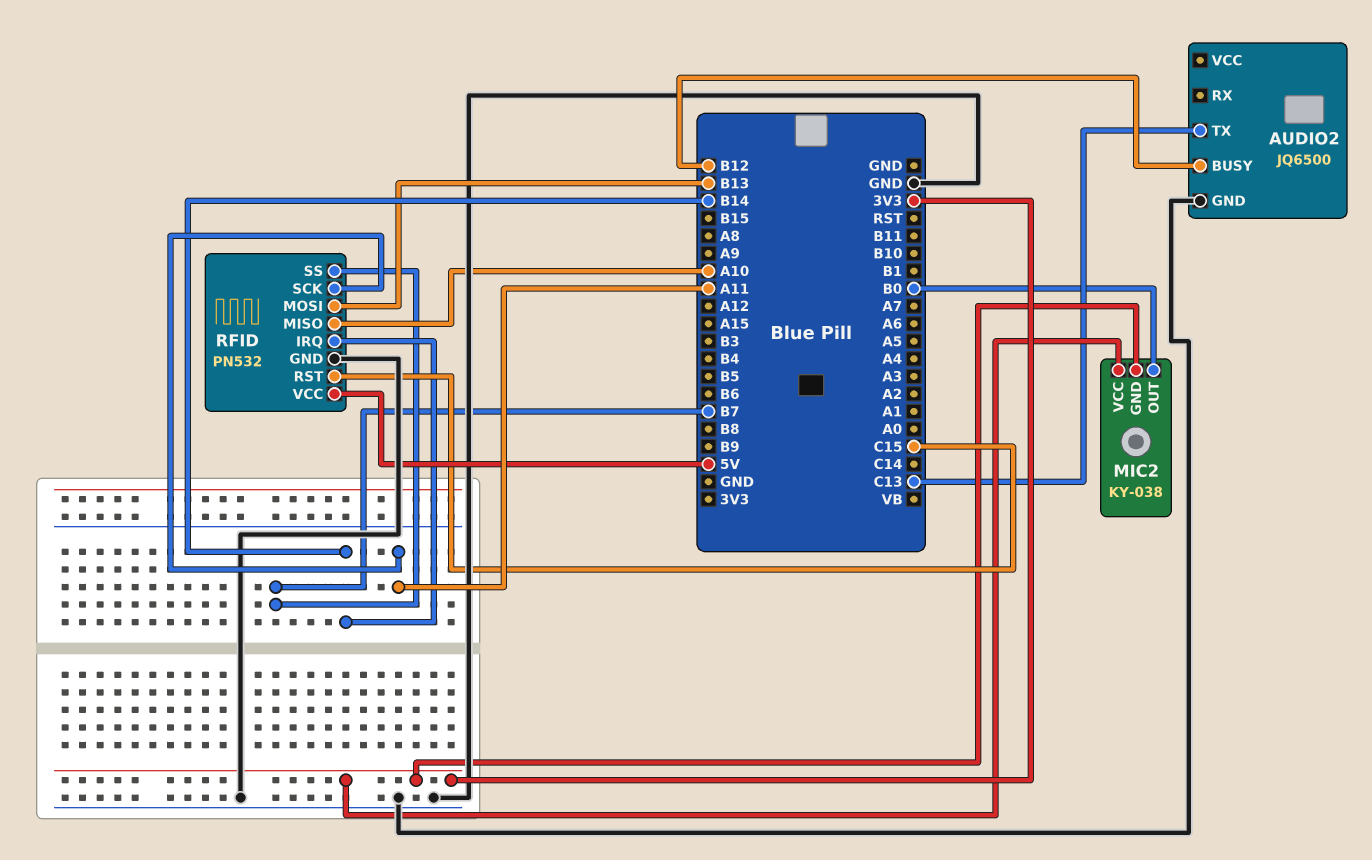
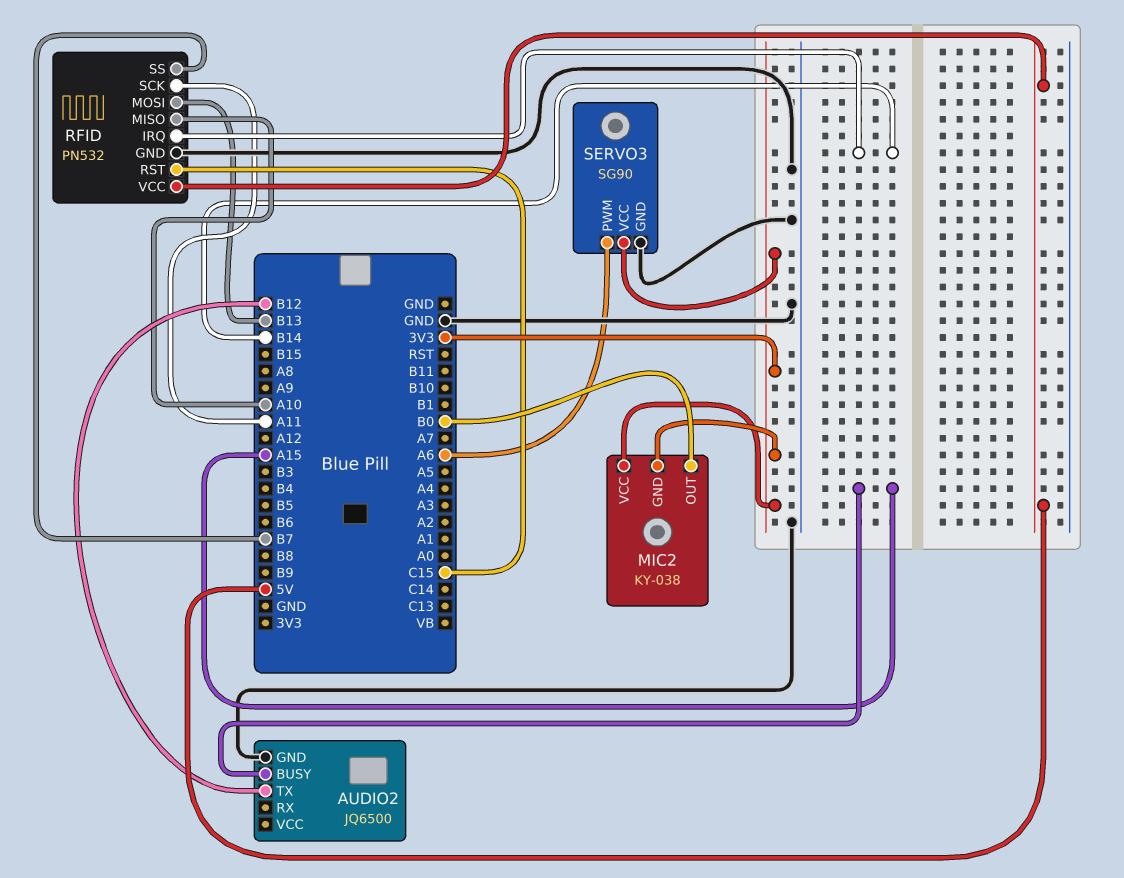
AUDIO2 pin BUSY: B12 -> A15
AUDIO2 pin TX: C13 -> B12
SERVO3: none -> SG90
SERVO3 pin GND: none -> GND
SERVO3 pin PWM: none -> A6
SERVO3 pin VCC: none -> 3V3

